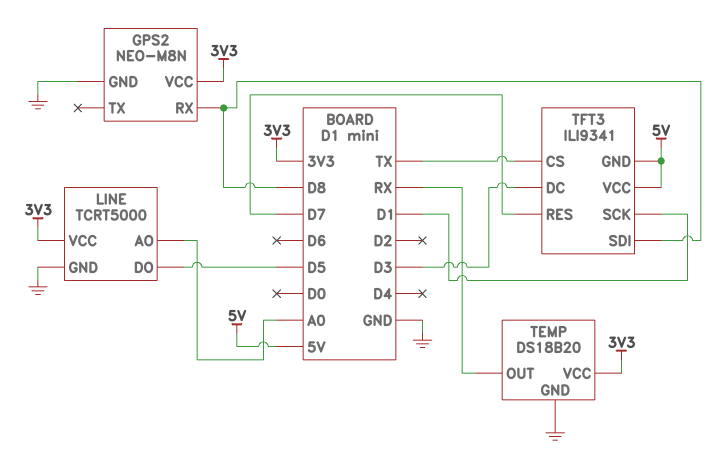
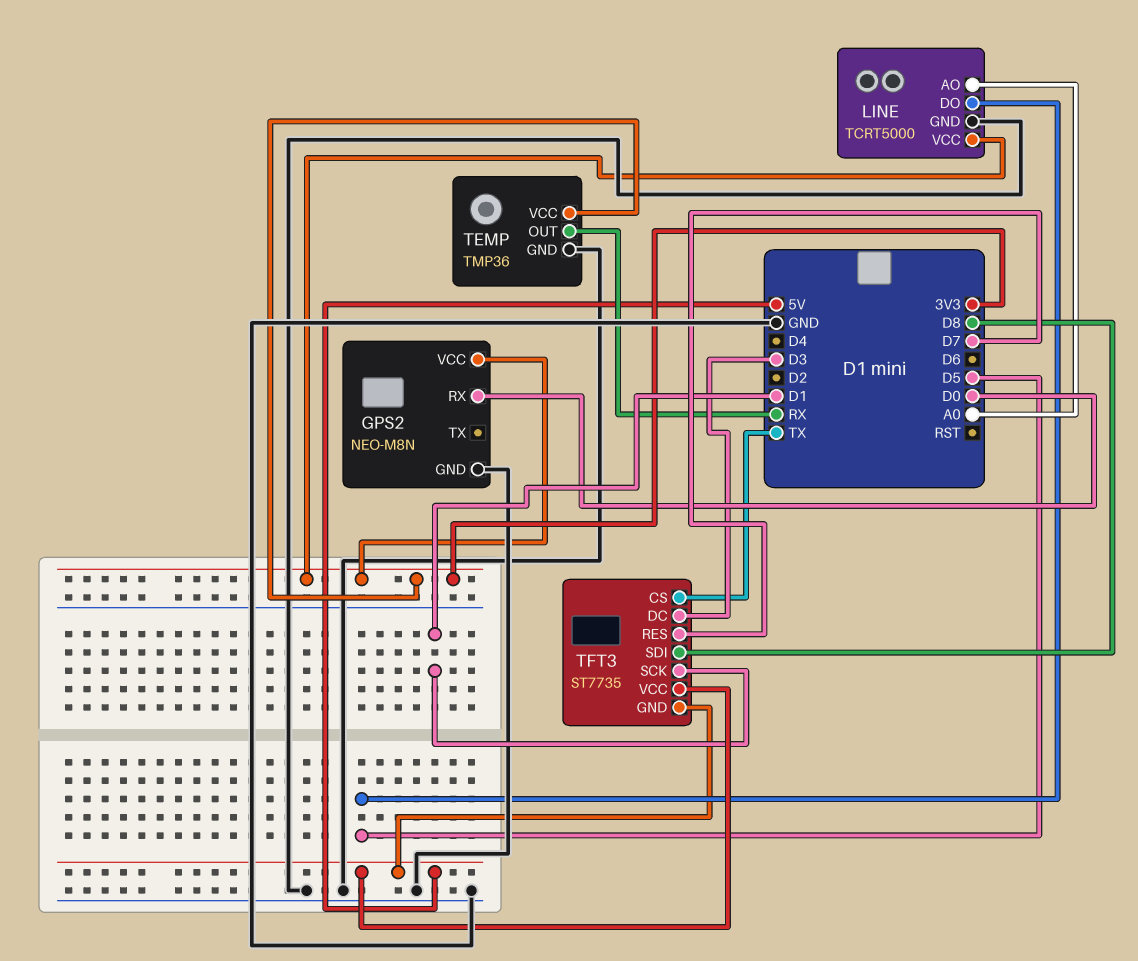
GPS2 pin RX: D8 -> D0
TEMP: DS18B20 -> TMP36
TFT3: ILI9341 -> ST7735

